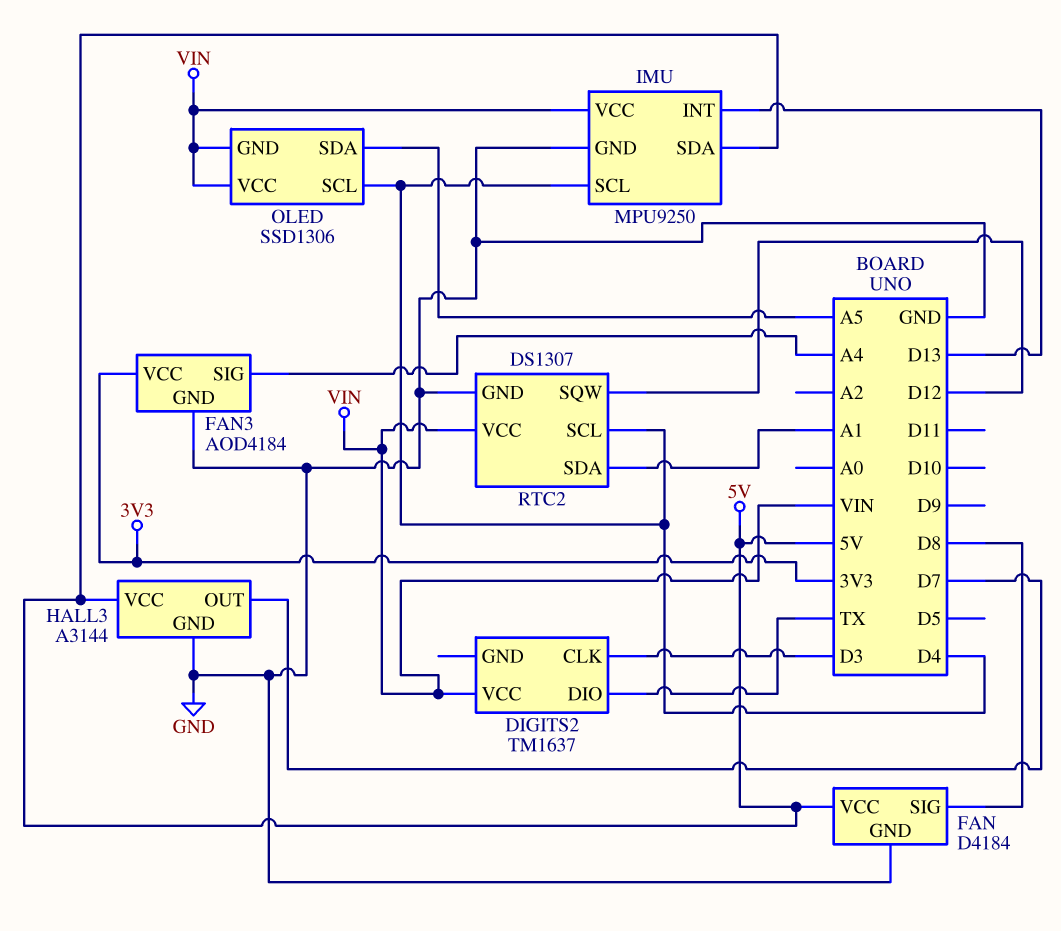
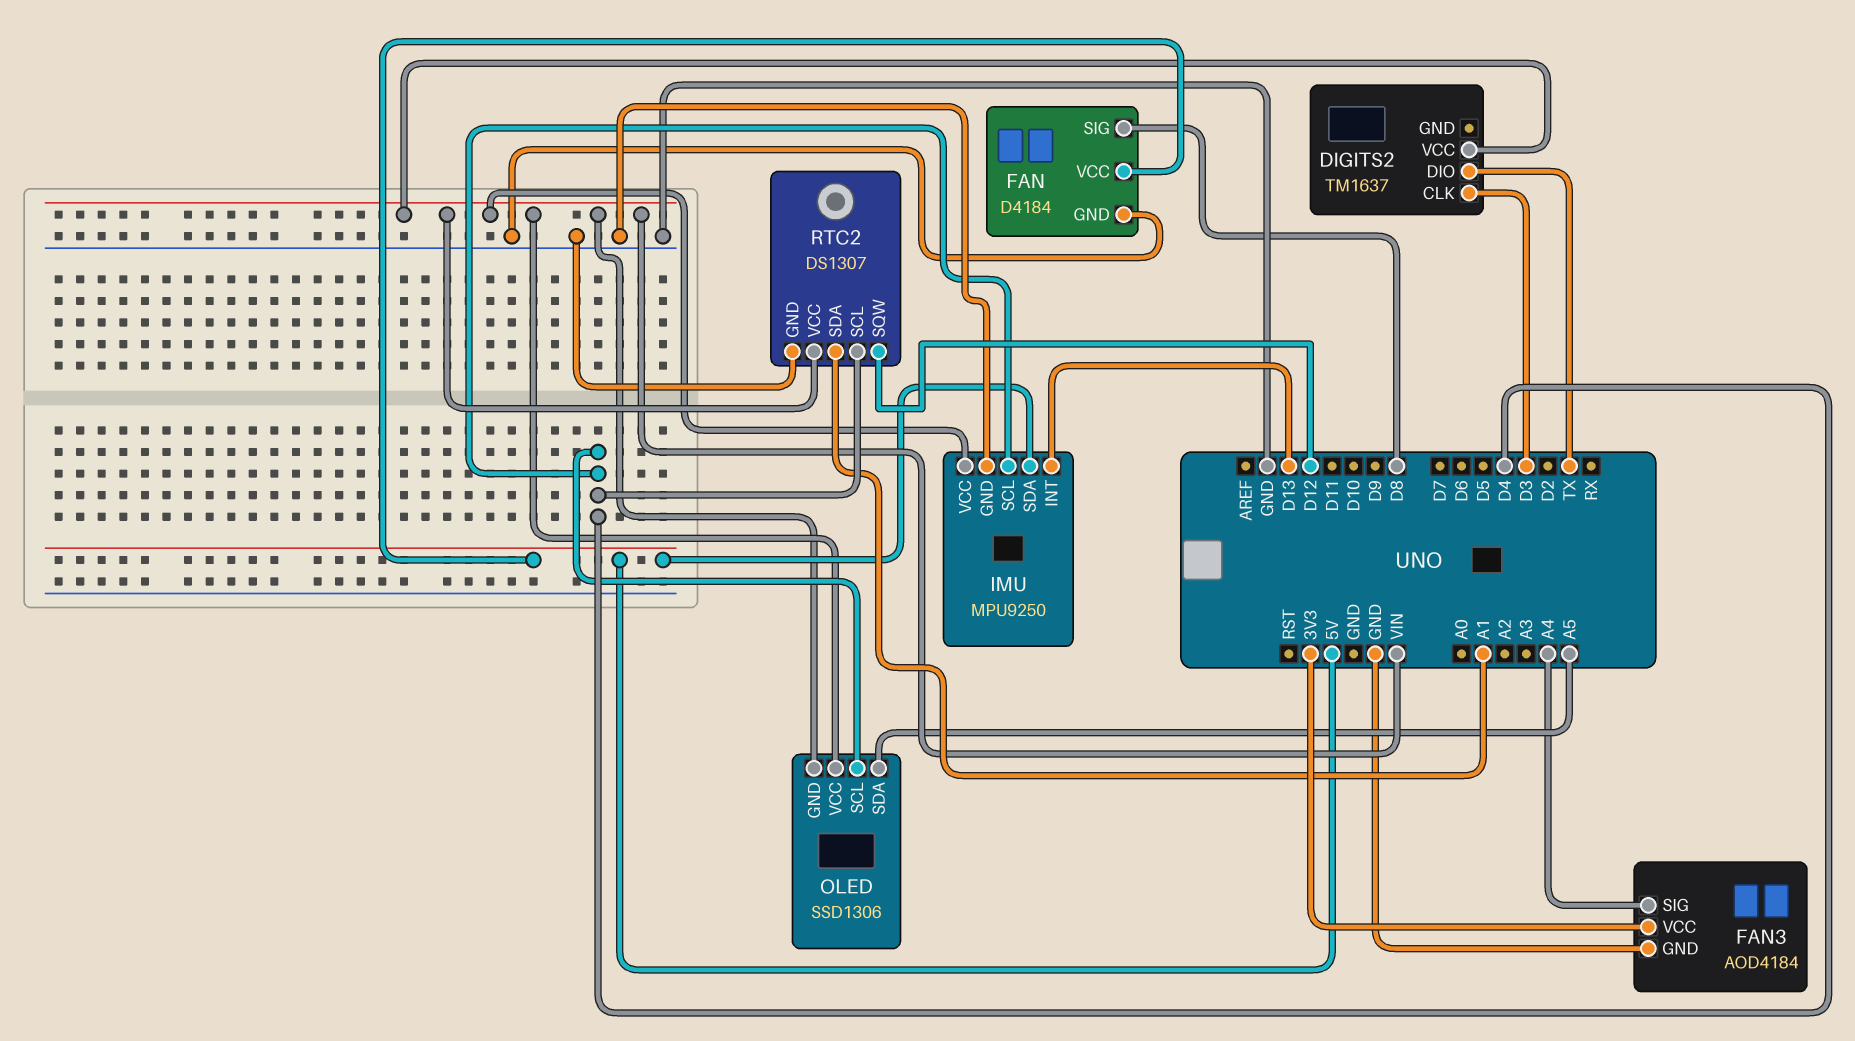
HALL3: A3144 -> none
HALL3 pin GND: GND -> none
HALL3 pin OUT: D7 -> none
HALL3 pin VCC: 5V -> none

